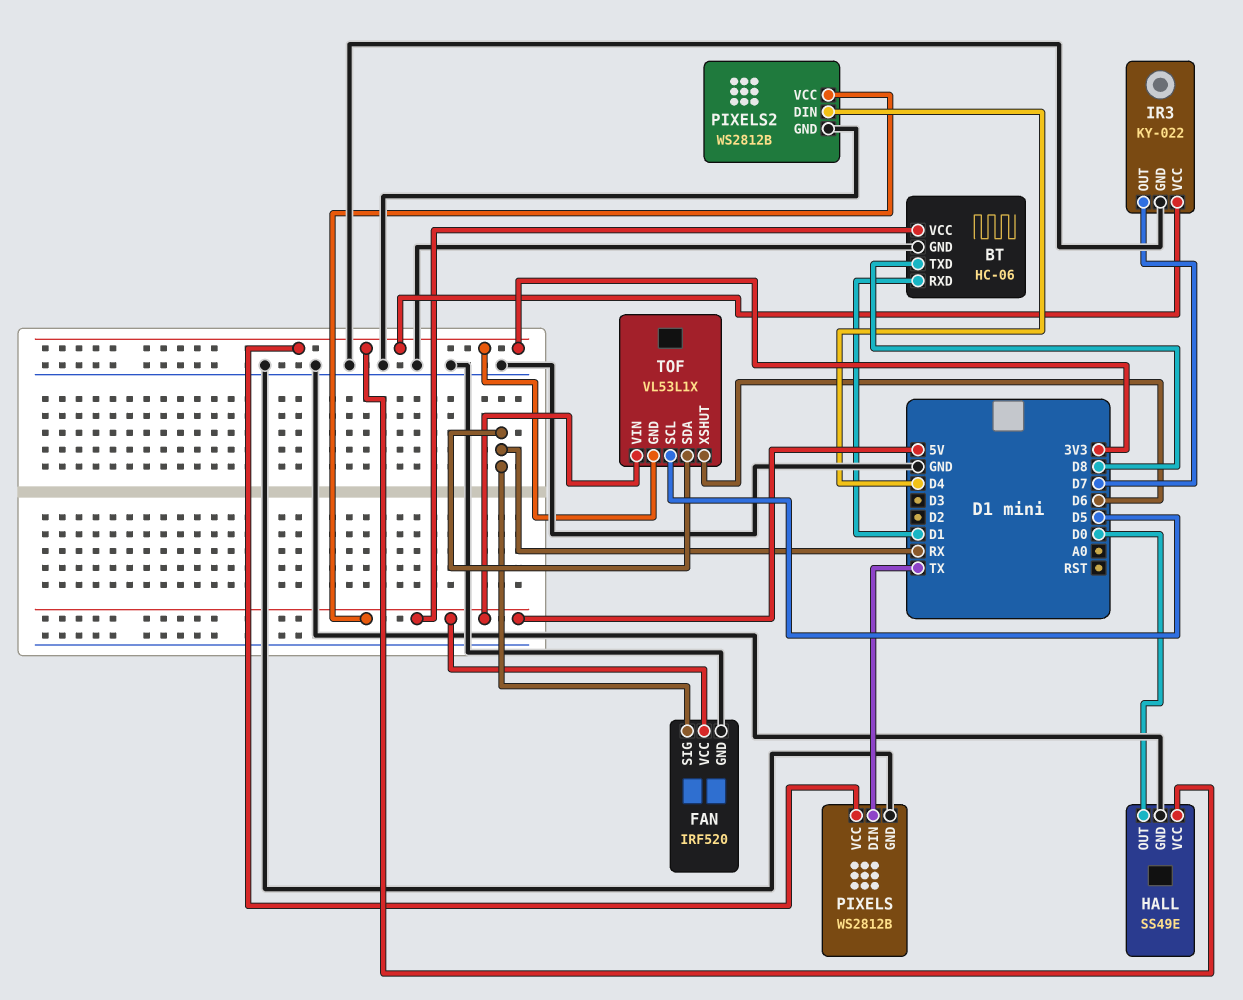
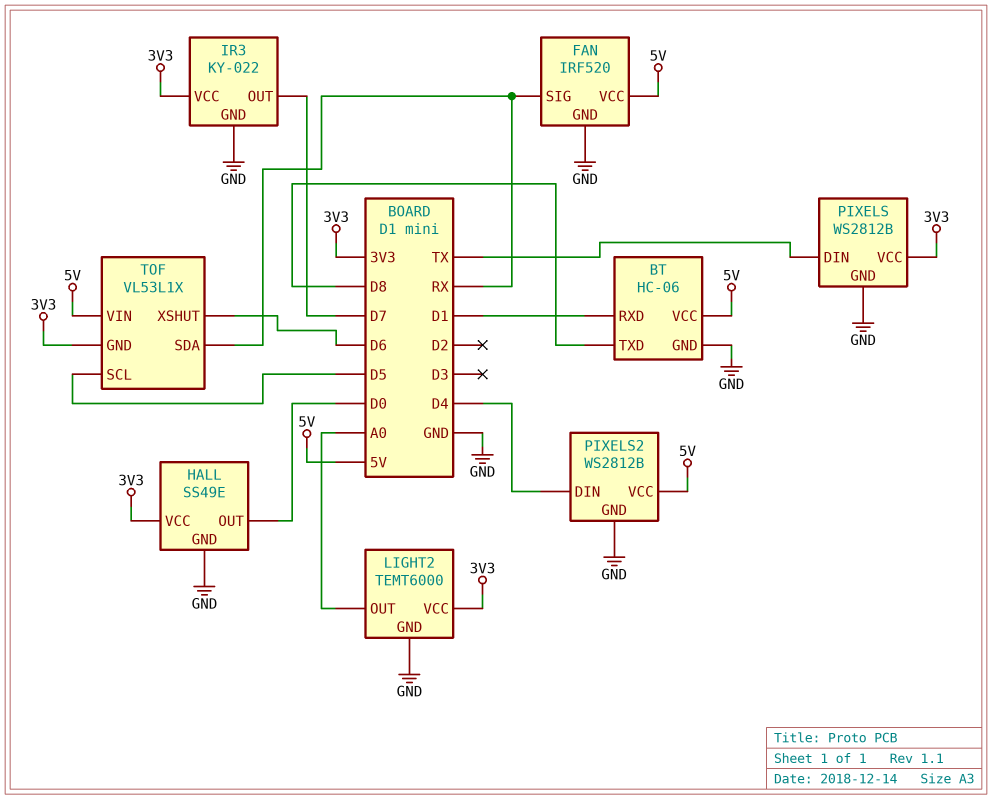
LIGHT2: none -> TEMT6000
LIGHT2 pin GND: none -> GND
LIGHT2 pin OUT: none -> A0
LIGHT2 pin VCC: none -> 3V3

